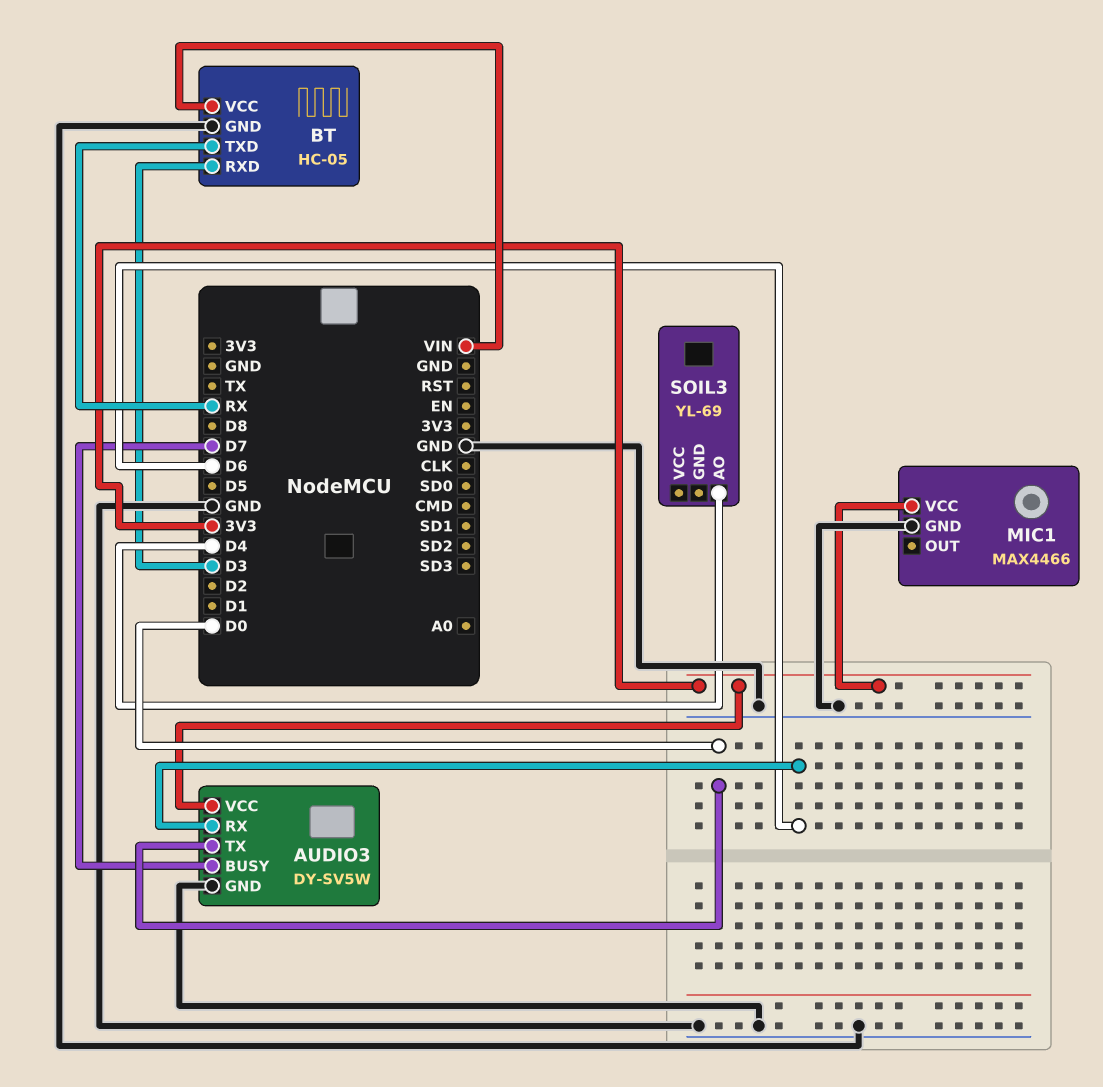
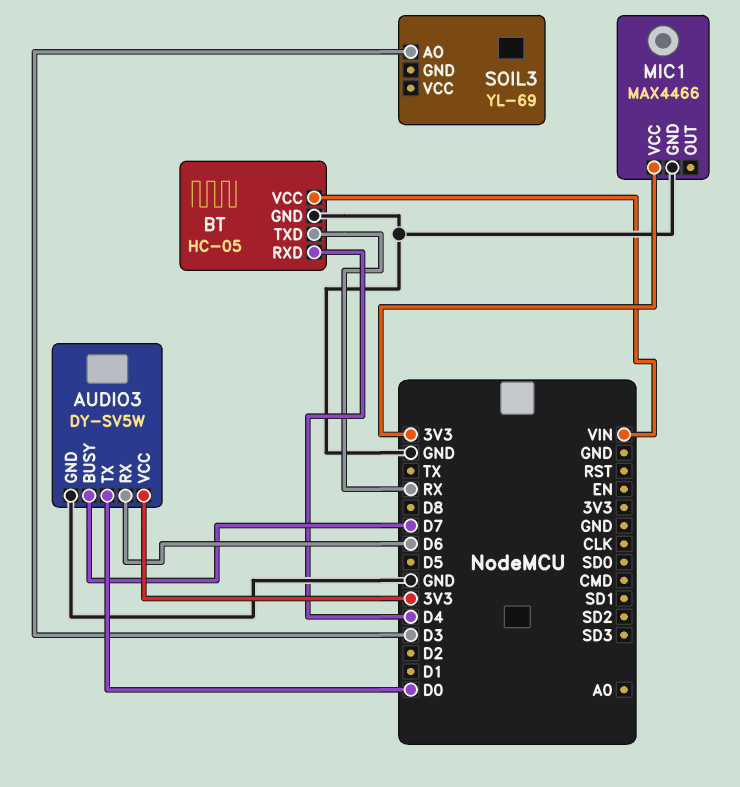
BT pin RXD: D3 -> D4
SOIL3 pin AO: D4 -> D3

